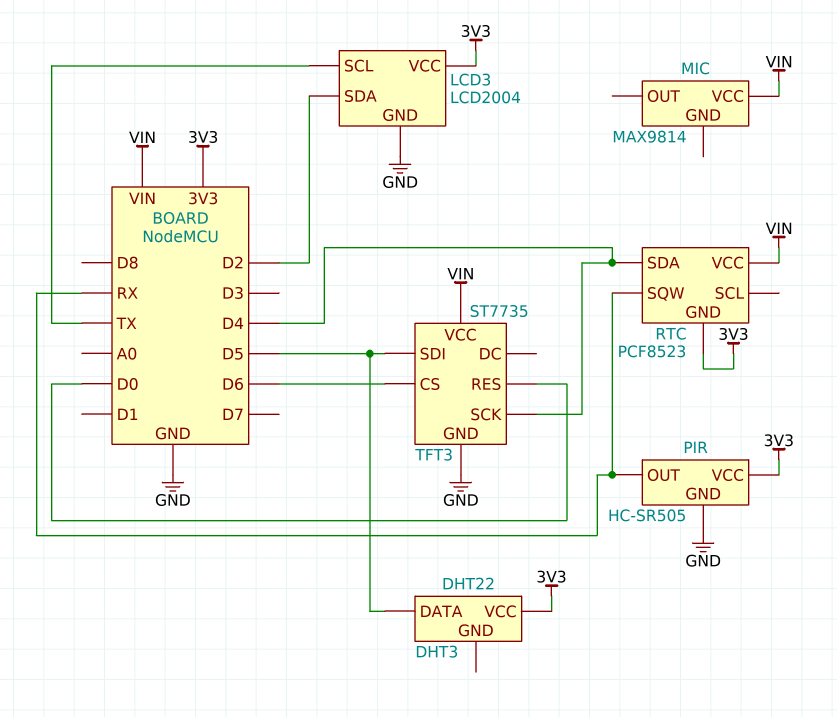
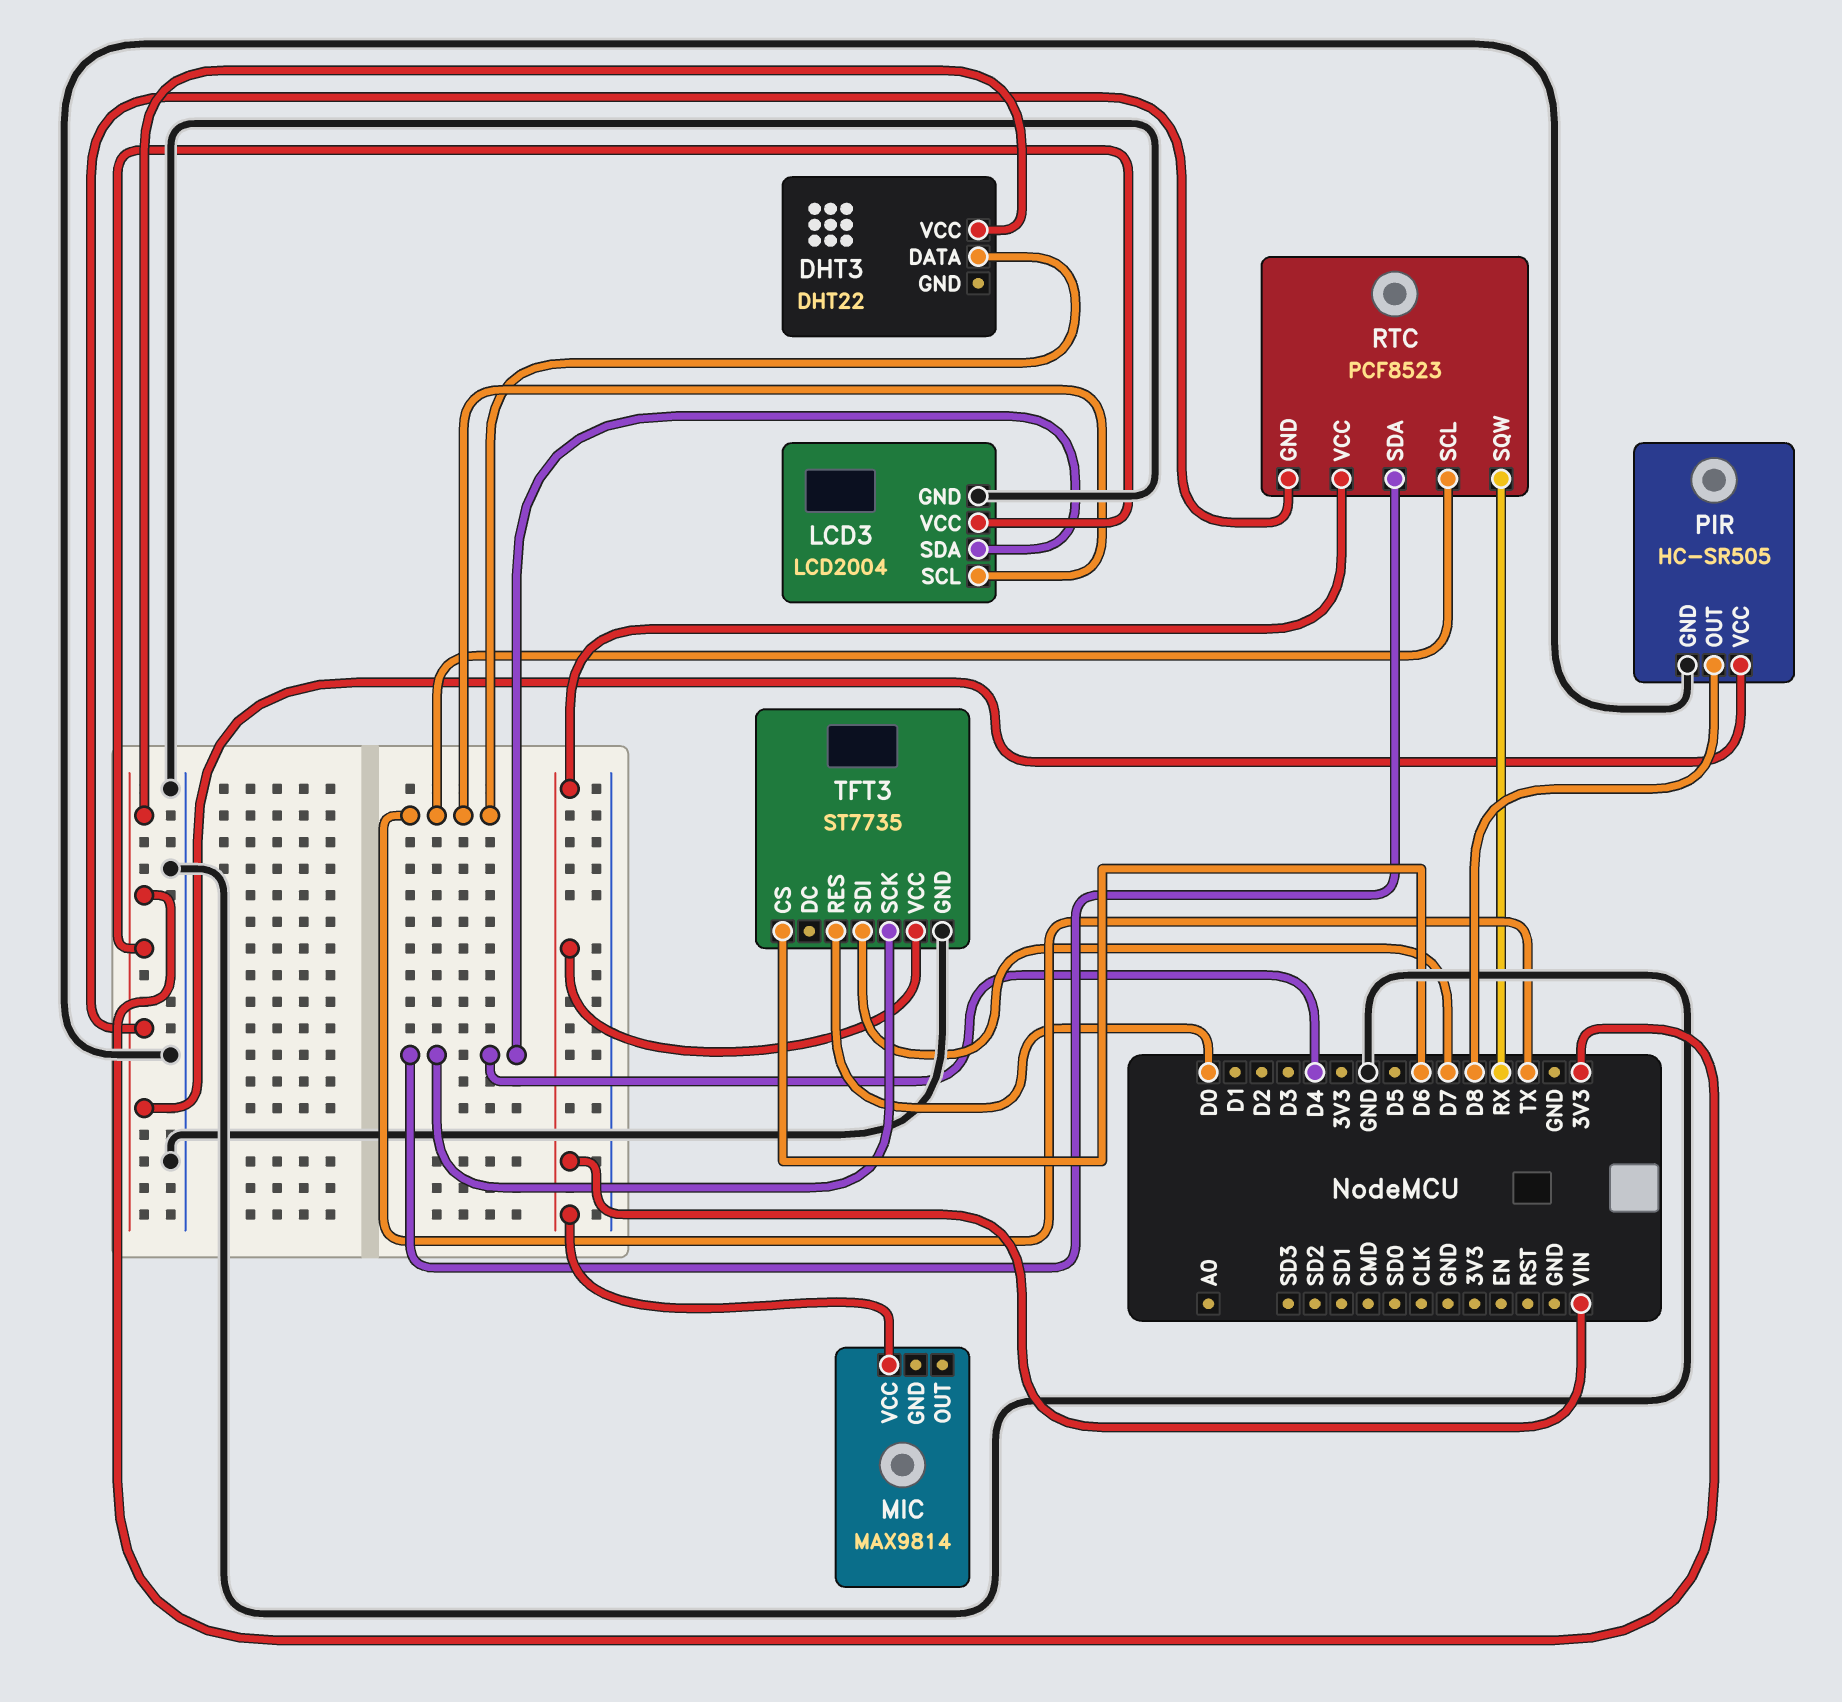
DHT3 pin DATA: D5 -> TX
LCD3 pin SDA: D2 -> D4
PIR pin OUT: RX -> D8
RTC pin SCL: none -> TX
TFT3 pin SDI: D5 -> D7

